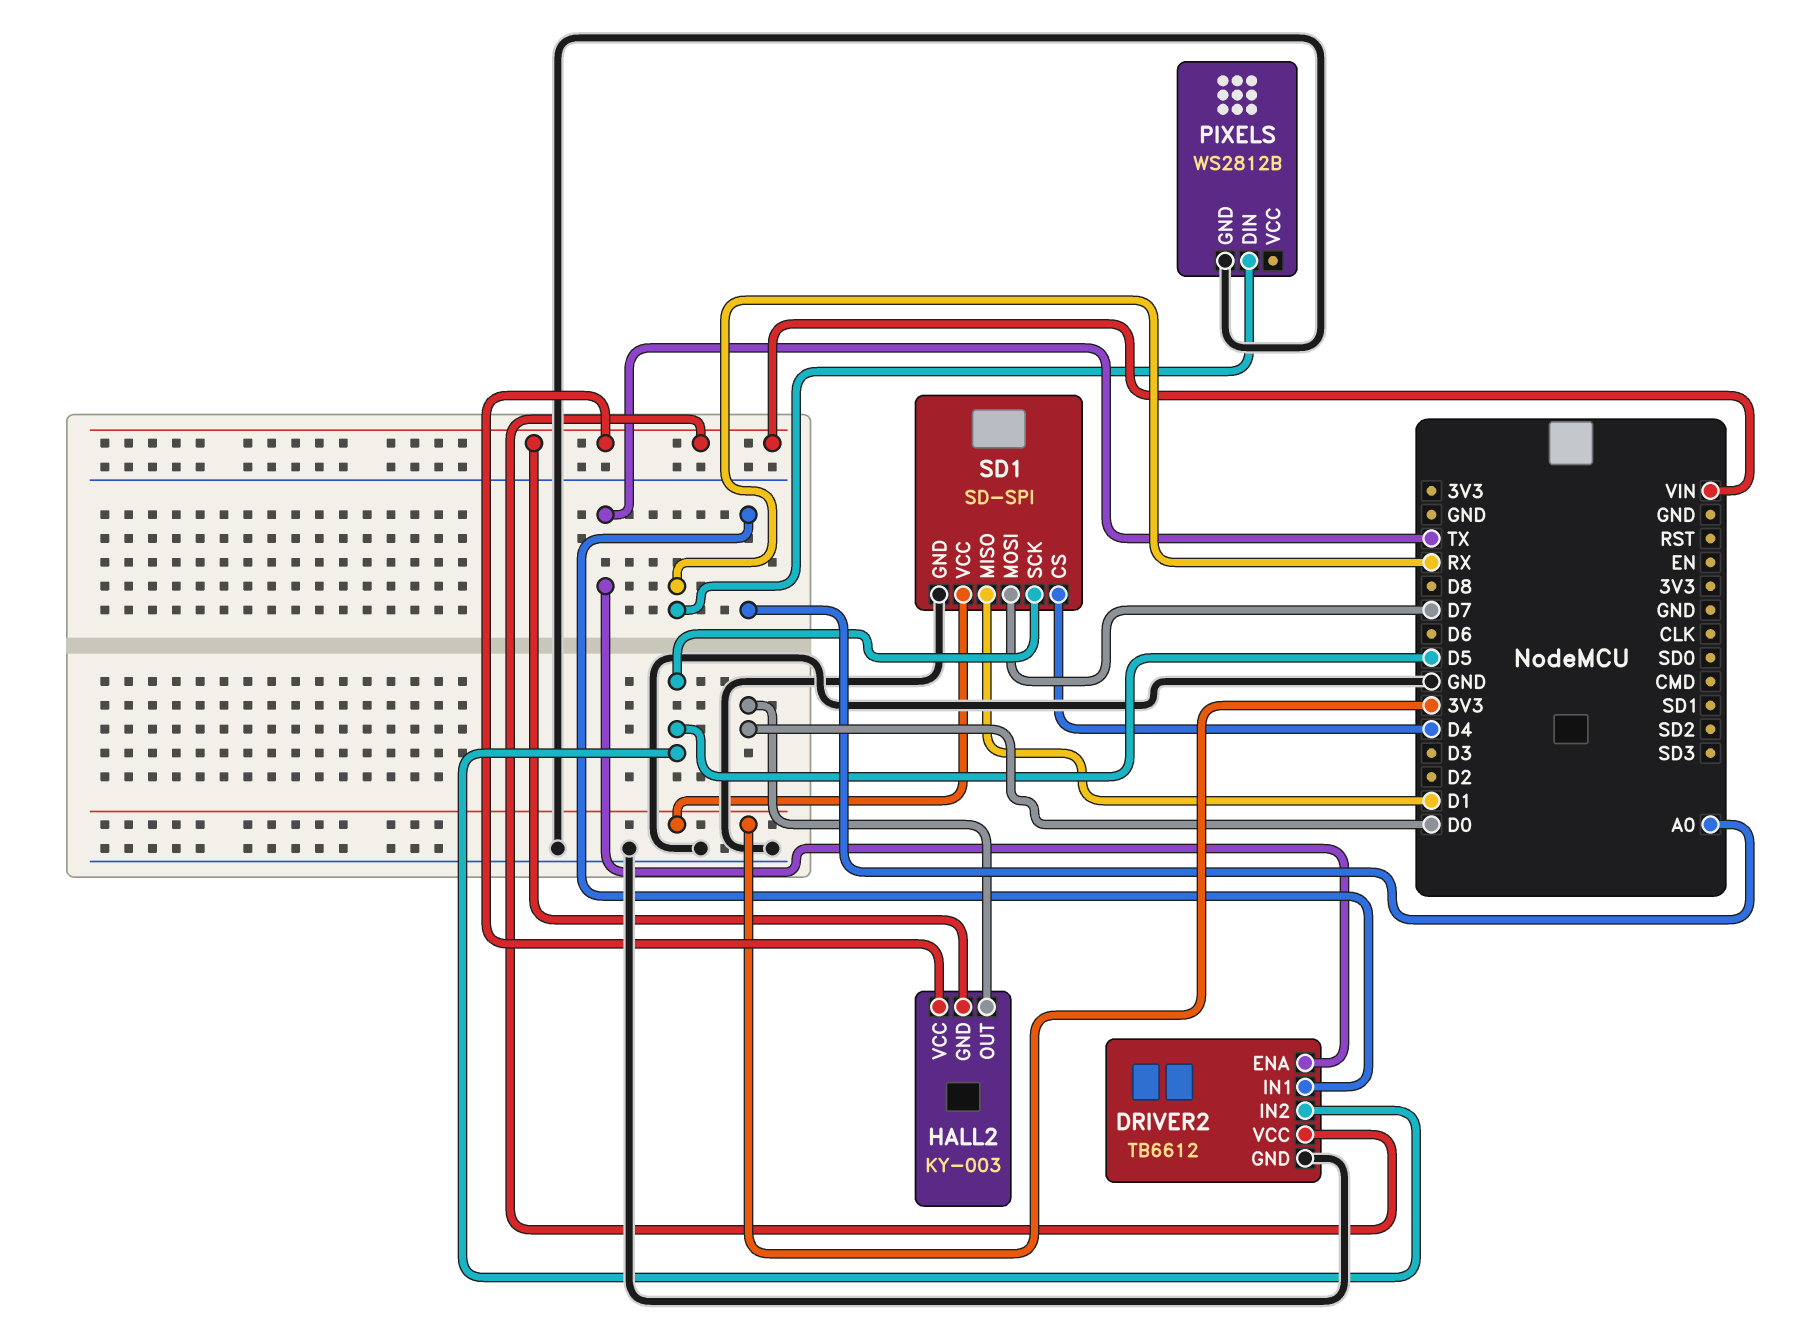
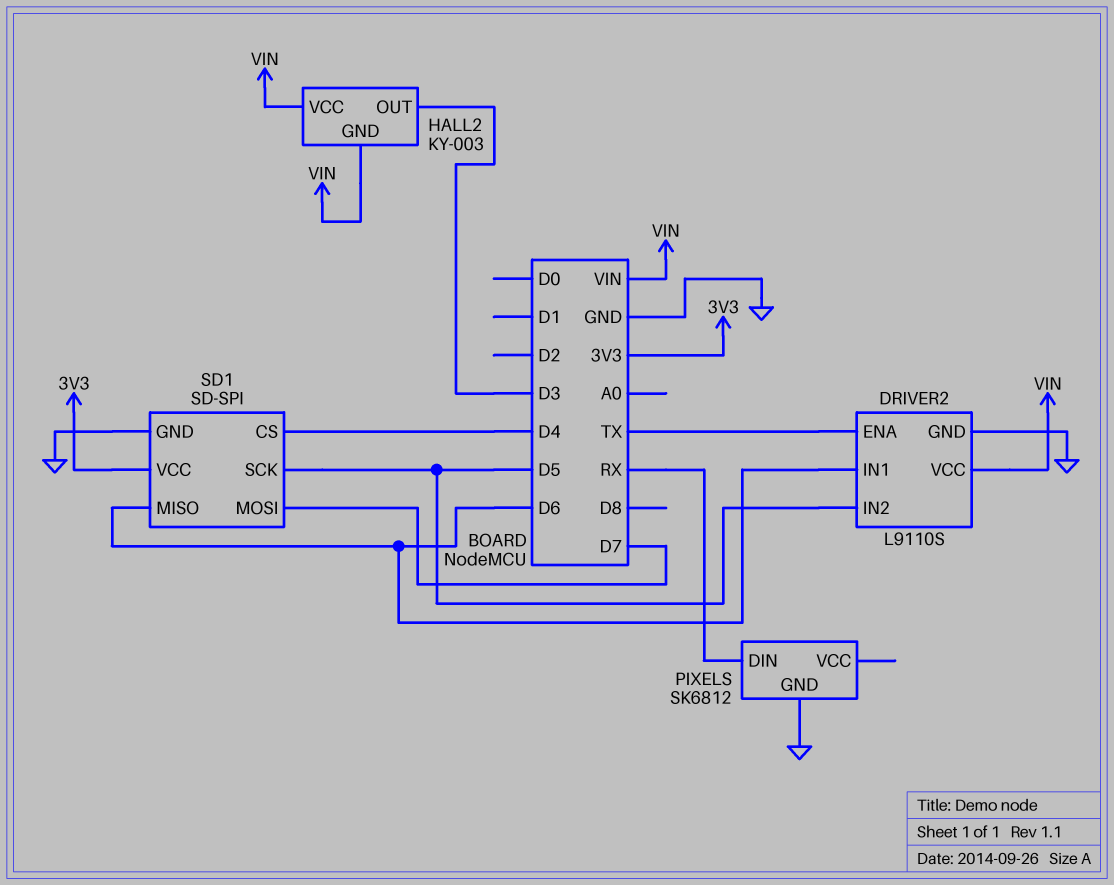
DRIVER2: TB6612 -> L9110S
DRIVER2 pin IN1: A0 -> D6
HALL2 pin OUT: D0 -> D3
PIXELS: WS2812B -> SK6812
SD1 pin MISO: D1 -> D6

